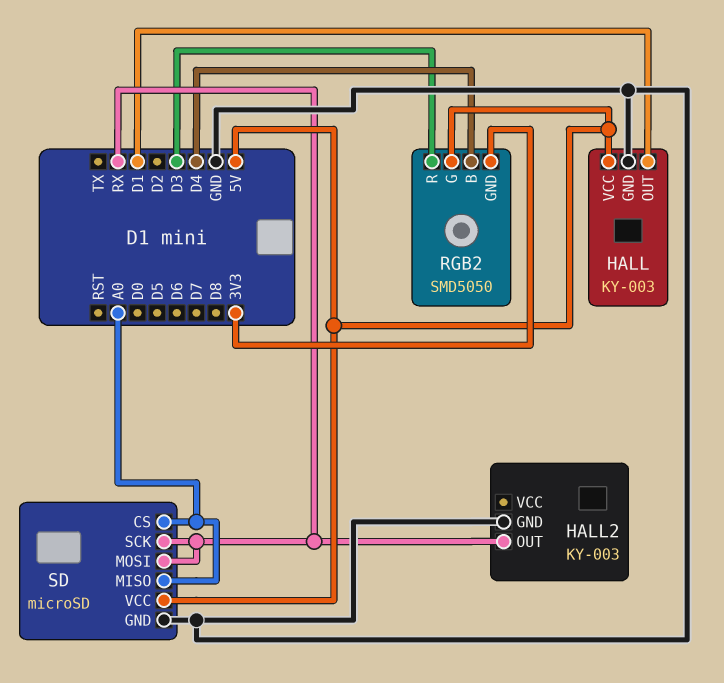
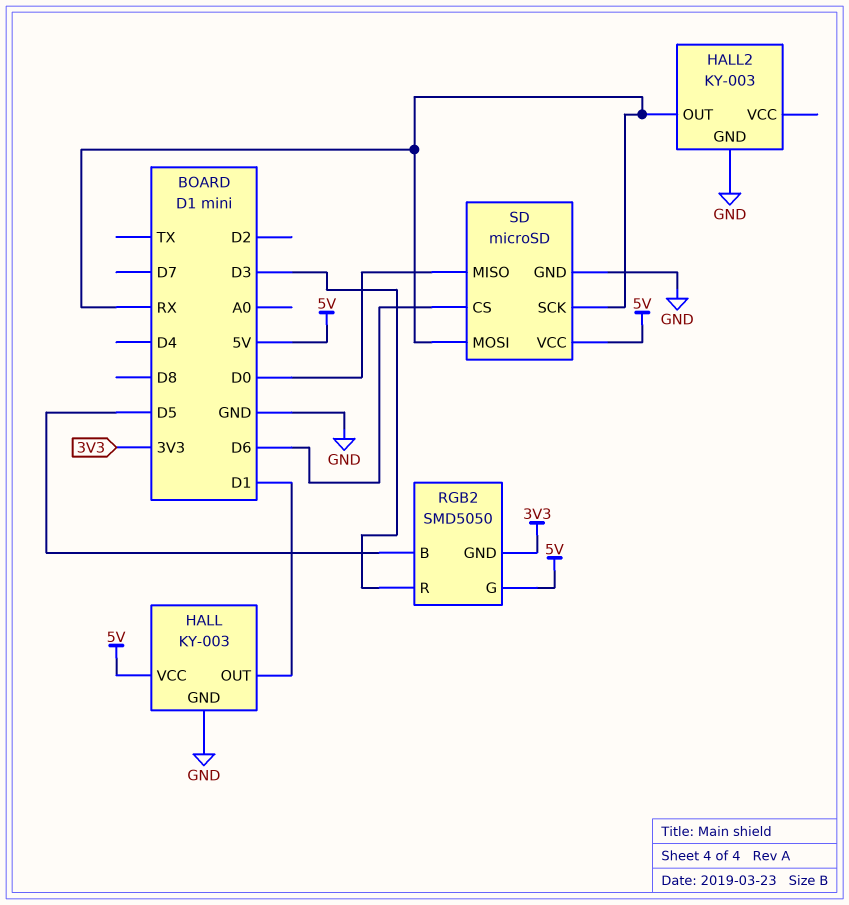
RGB2 pin B: D4 -> D5
SD pin CS: A0 -> D6
SD pin MISO: A0 -> D0

